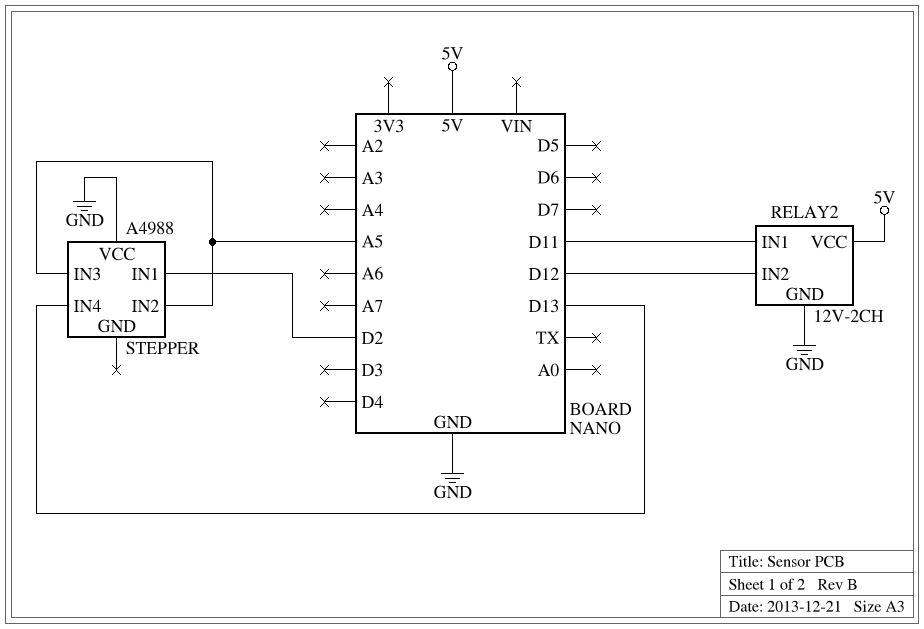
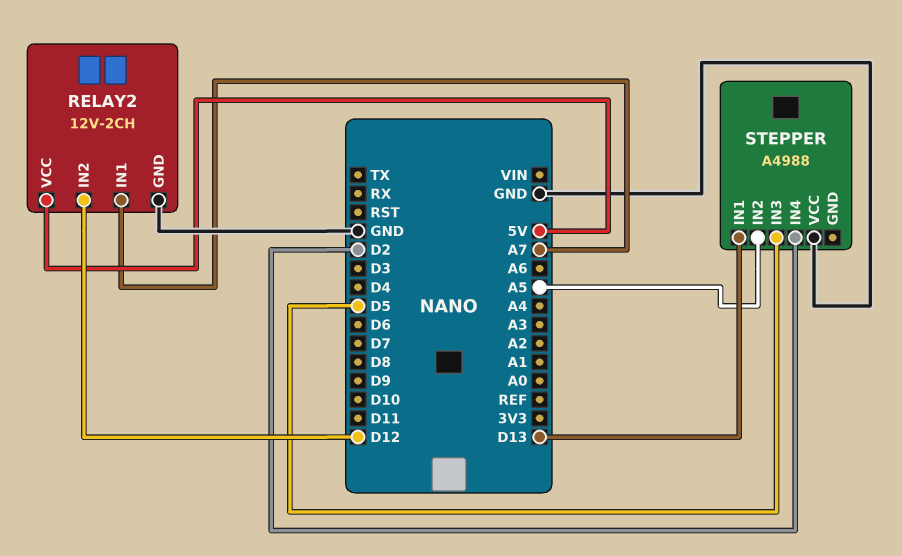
RELAY2 pin IN1: D11 -> A7
STEPPER pin IN1: D2 -> D13
STEPPER pin IN3: A5 -> D5
STEPPER pin IN4: D13 -> D2

